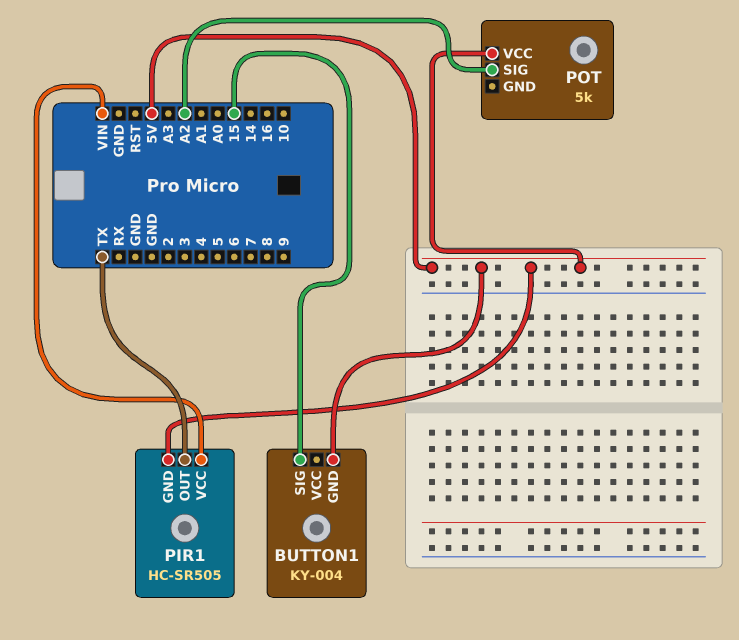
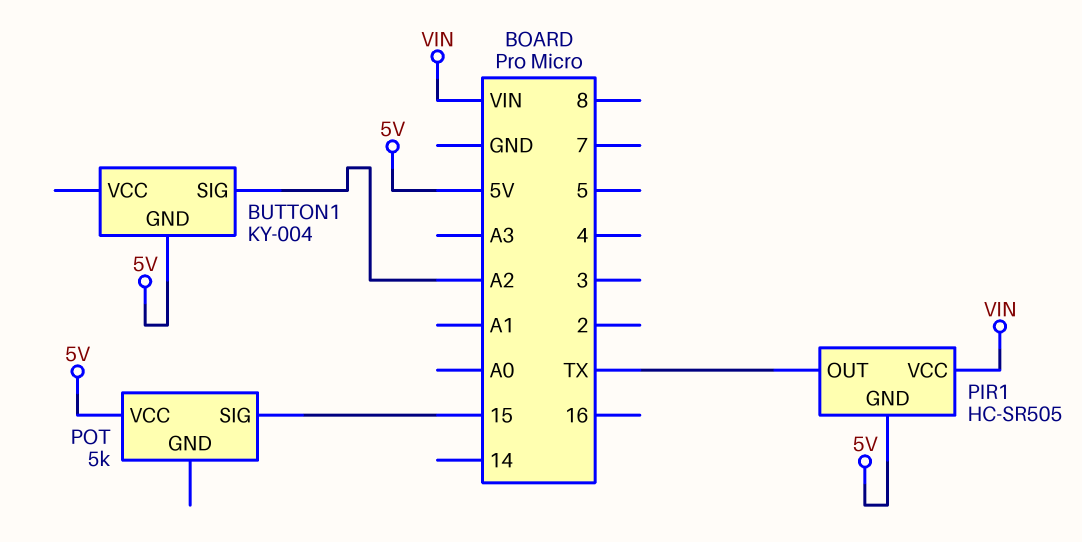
BUTTON1 pin SIG: 15 -> A2
POT pin SIG: A2 -> 15

